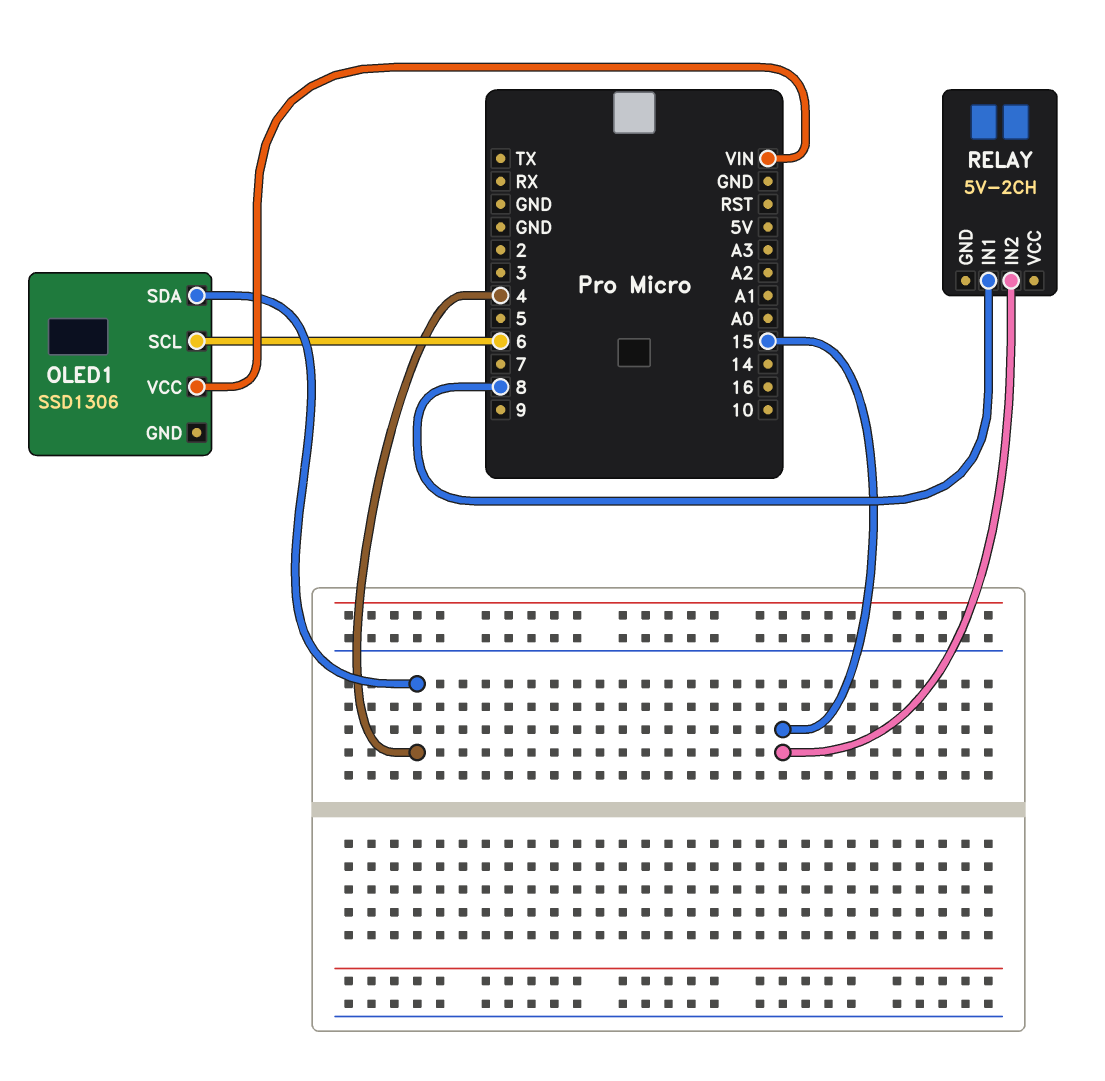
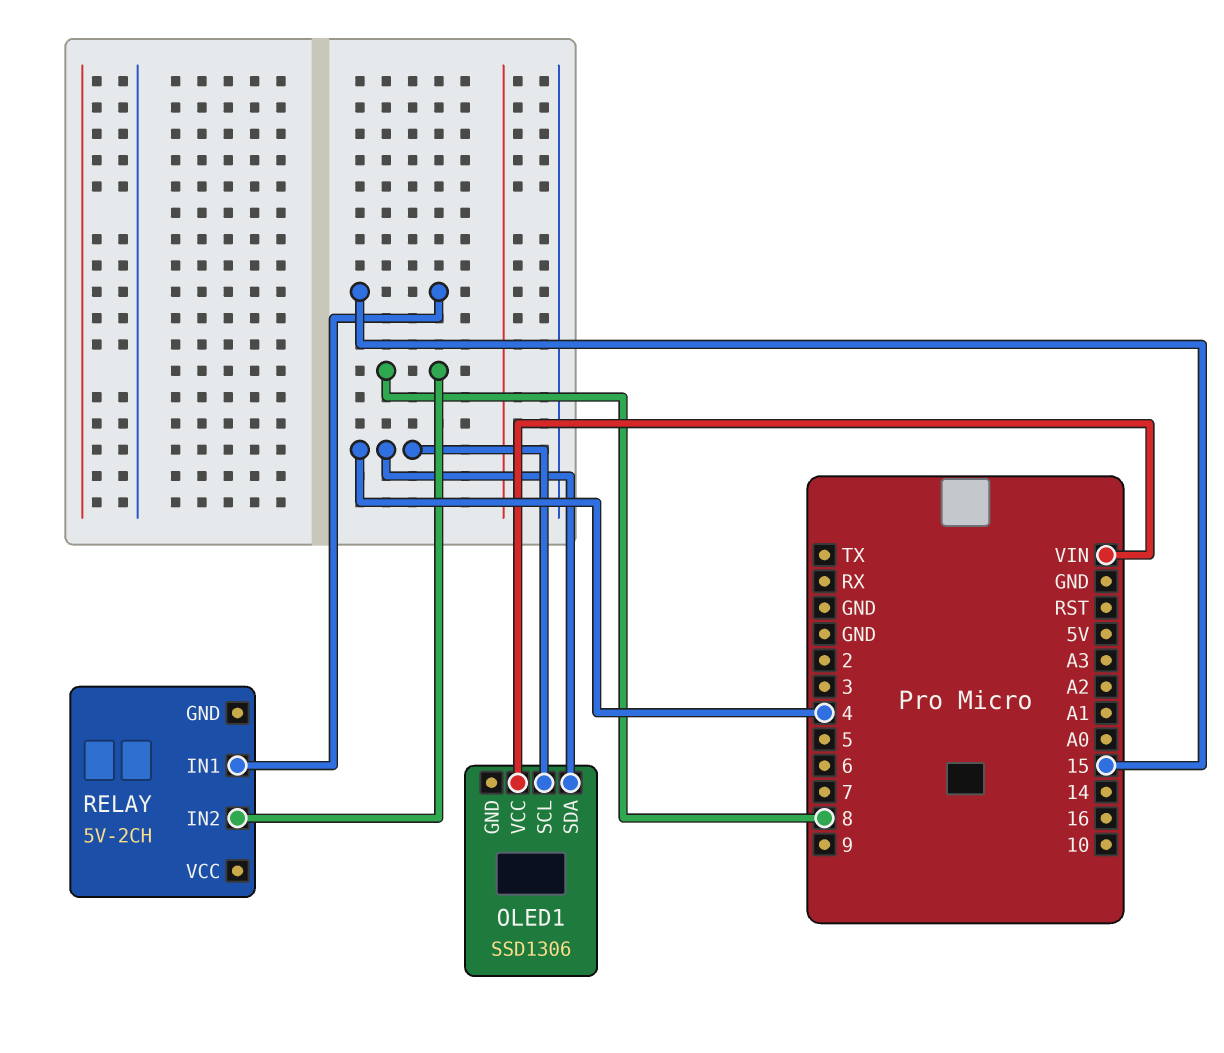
OLED1 pin SCL: 6 -> 4
RELAY pin IN1: 8 -> 15
RELAY pin IN2: 15 -> 8

